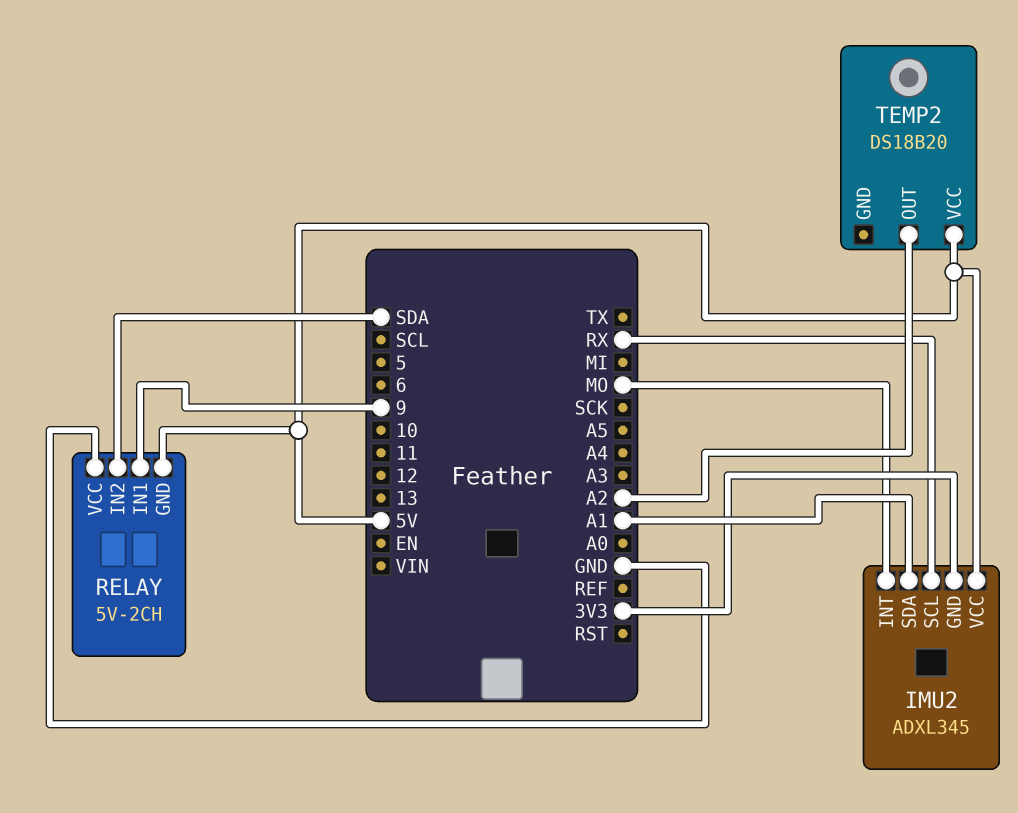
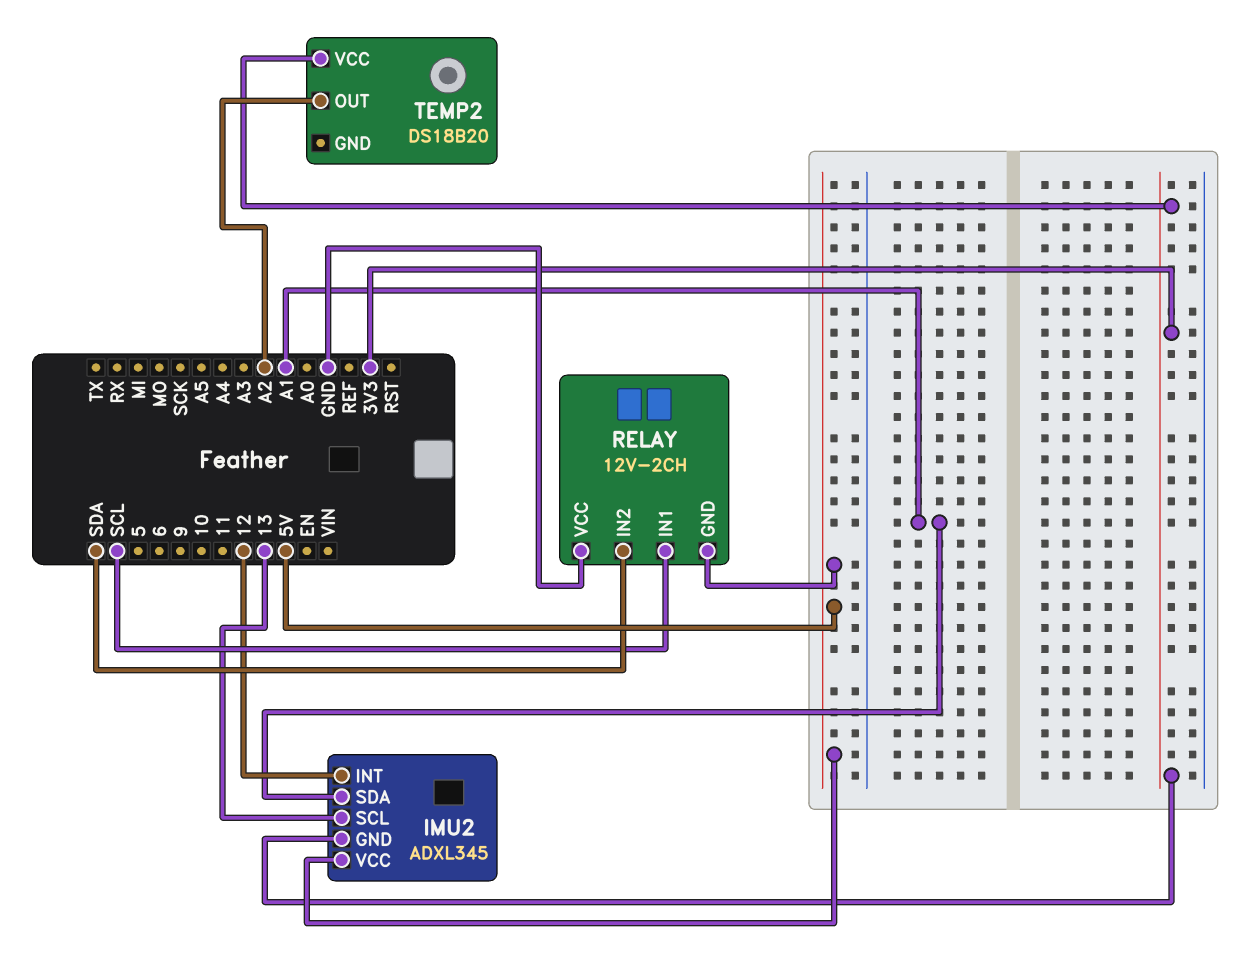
IMU2 pin INT: MO -> 12
IMU2 pin SCL: RX -> 13
RELAY: 5V-2CH -> 12V-2CH
RELAY pin IN1: 9 -> SCL
TEMP2 pin VCC: 5V -> 3V3

